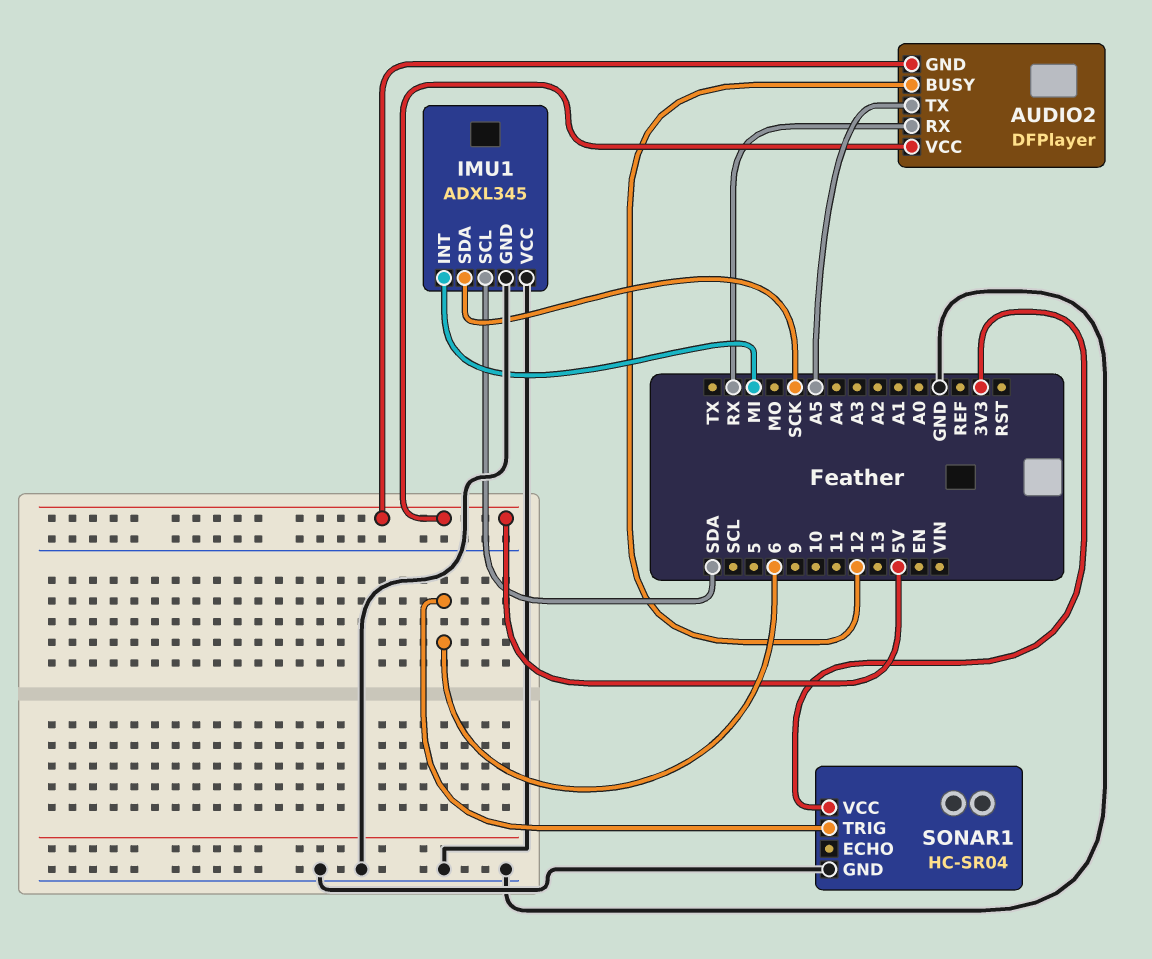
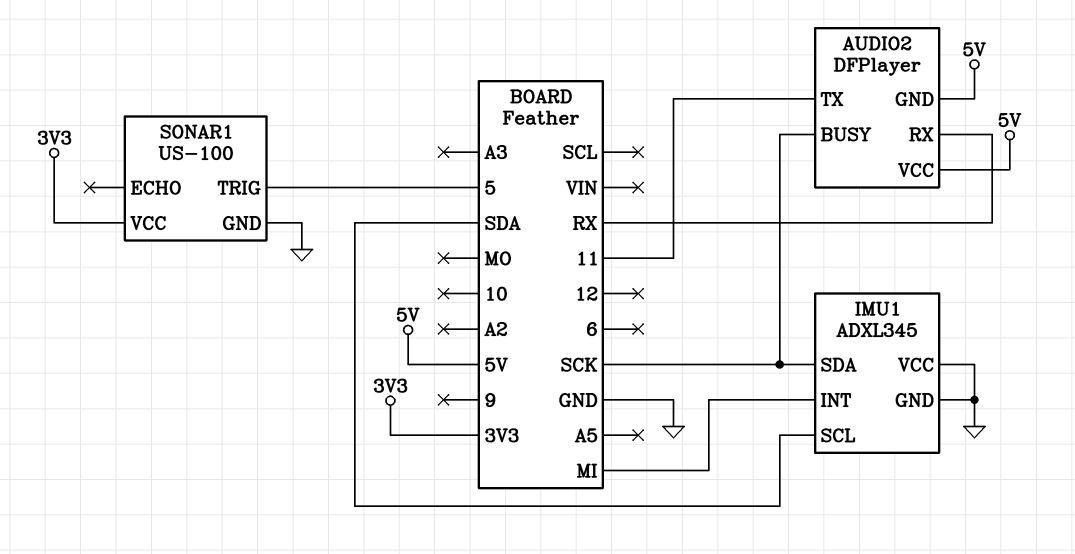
AUDIO2 pin BUSY: 12 -> SCK
AUDIO2 pin TX: A5 -> 11
SONAR1: HC-SR04 -> US-100
SONAR1 pin TRIG: 6 -> 5

